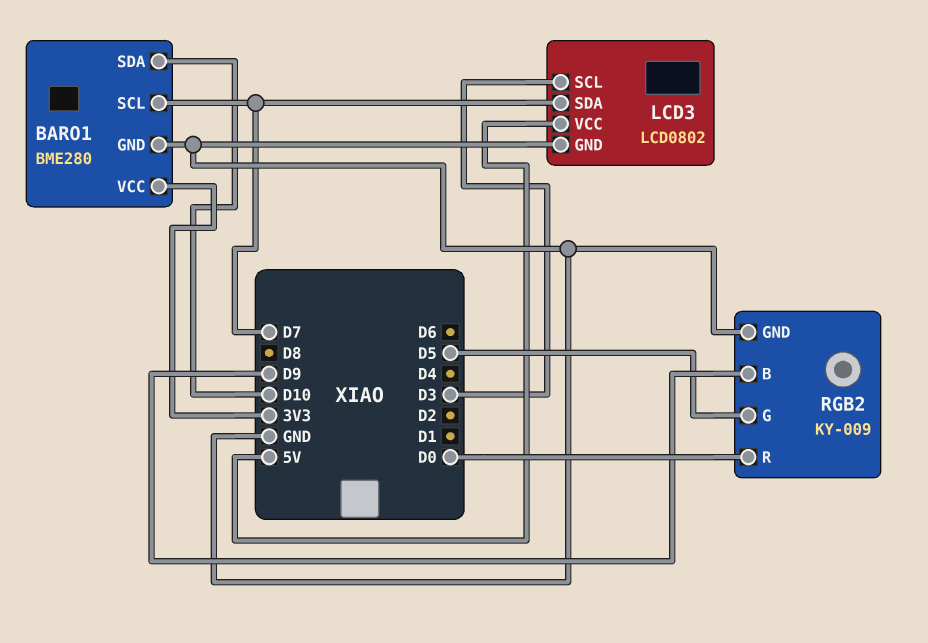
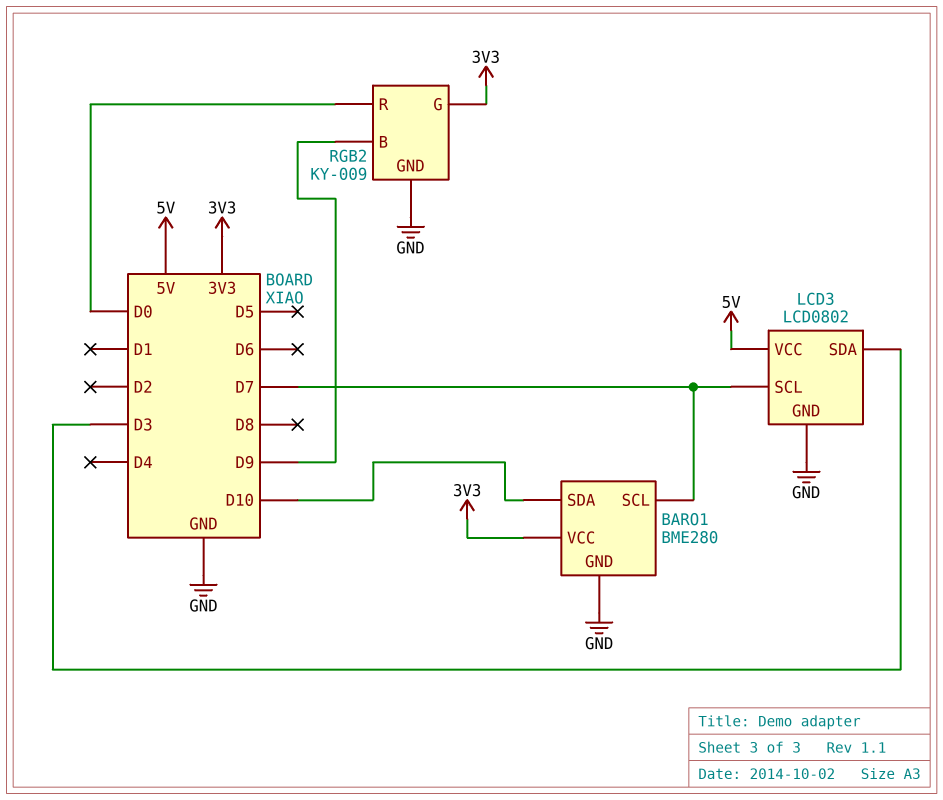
LCD3 pin SCL: D3 -> D7
LCD3 pin SDA: D7 -> D3
RGB2 pin G: D5 -> 3V3

